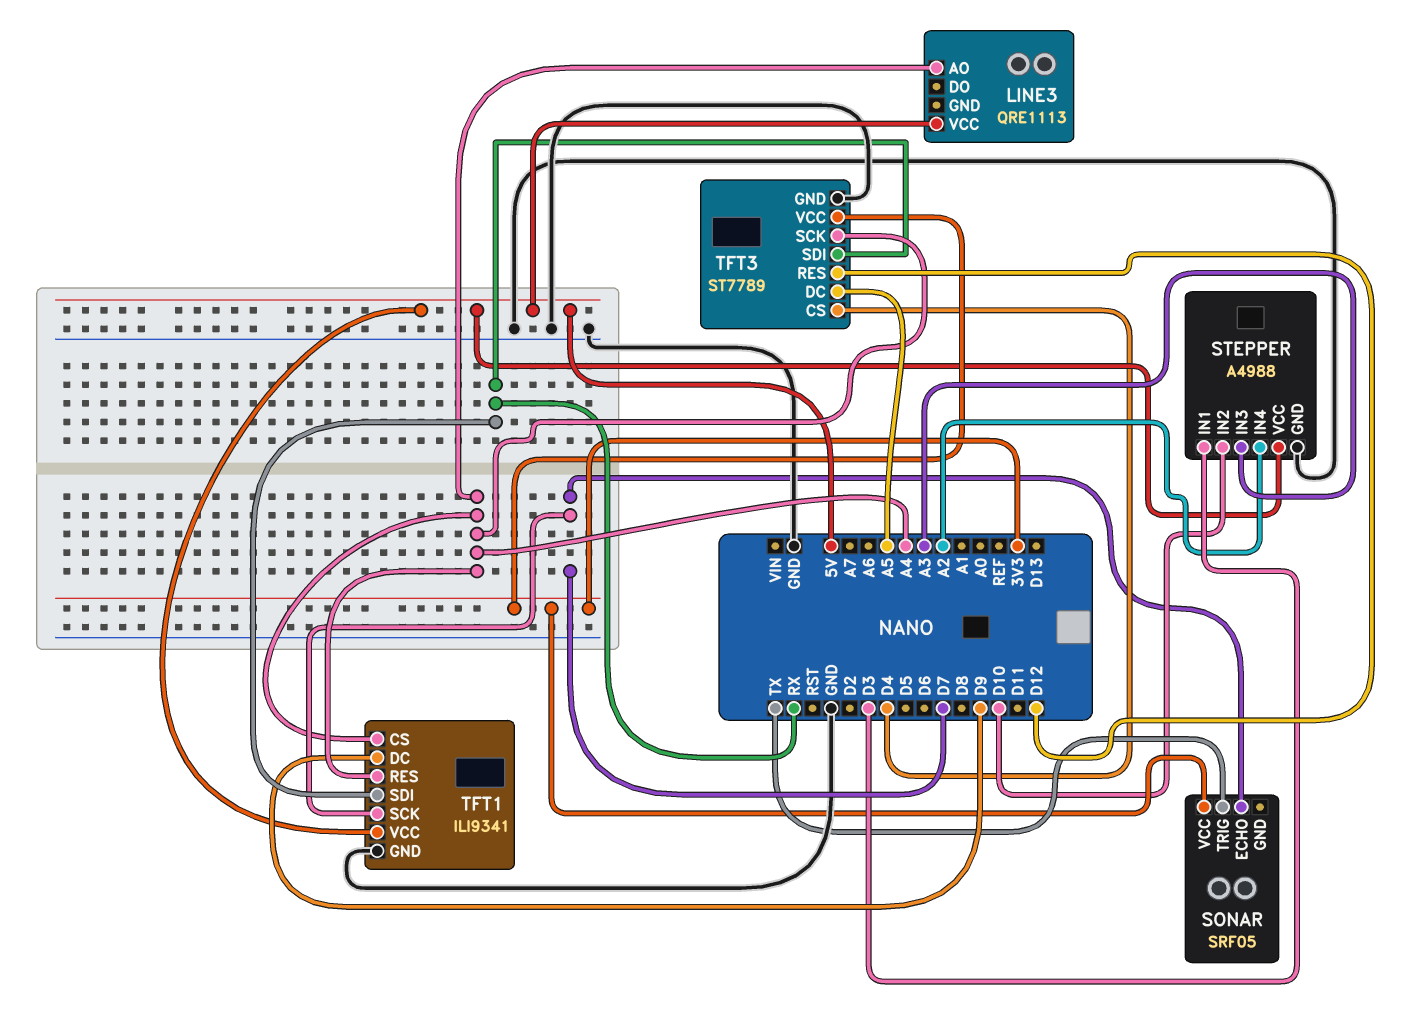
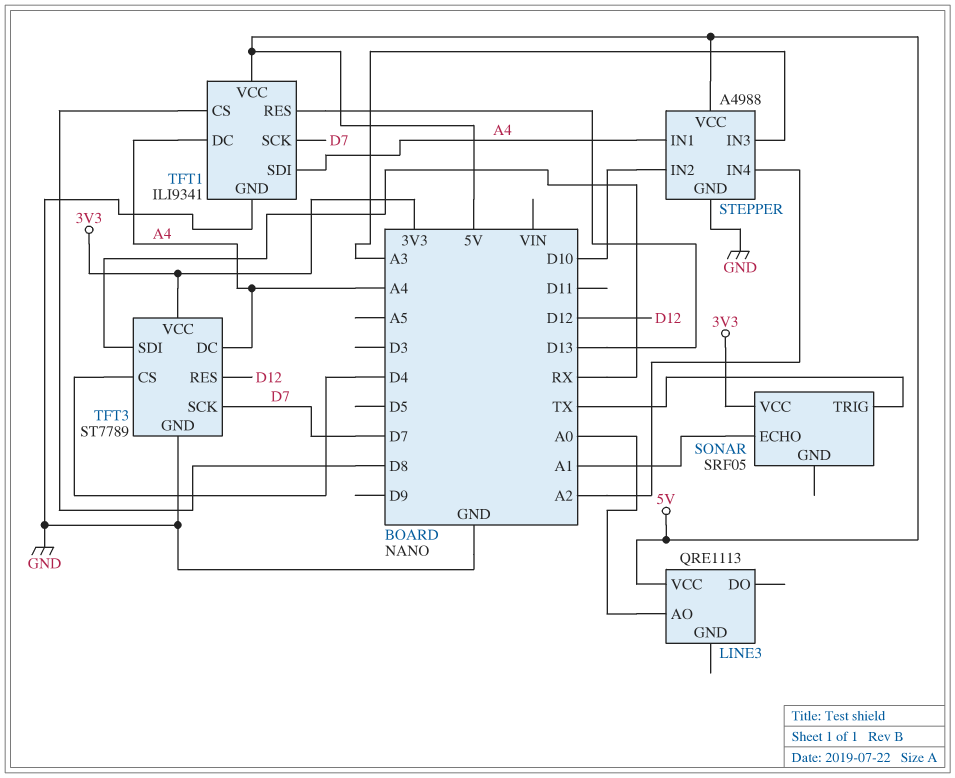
LINE3 pin AO: A4 -> A0
SONAR pin ECHO: D7 -> A1
STEPPER pin IN1: D3 -> A4
TFT1 pin CS: A4 -> D8
TFT1 pin DC: D9 -> A4
TFT1 pin RES: A4 -> D13
TFT1 pin SDI: RX -> A4
TFT3 pin DC: A5 -> A4
TFT3 pin SCK: A4 -> D7

